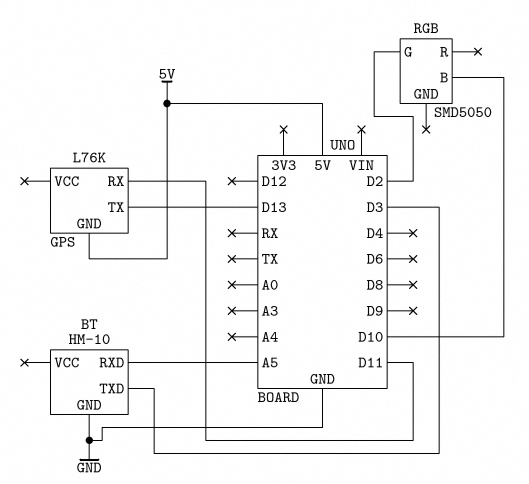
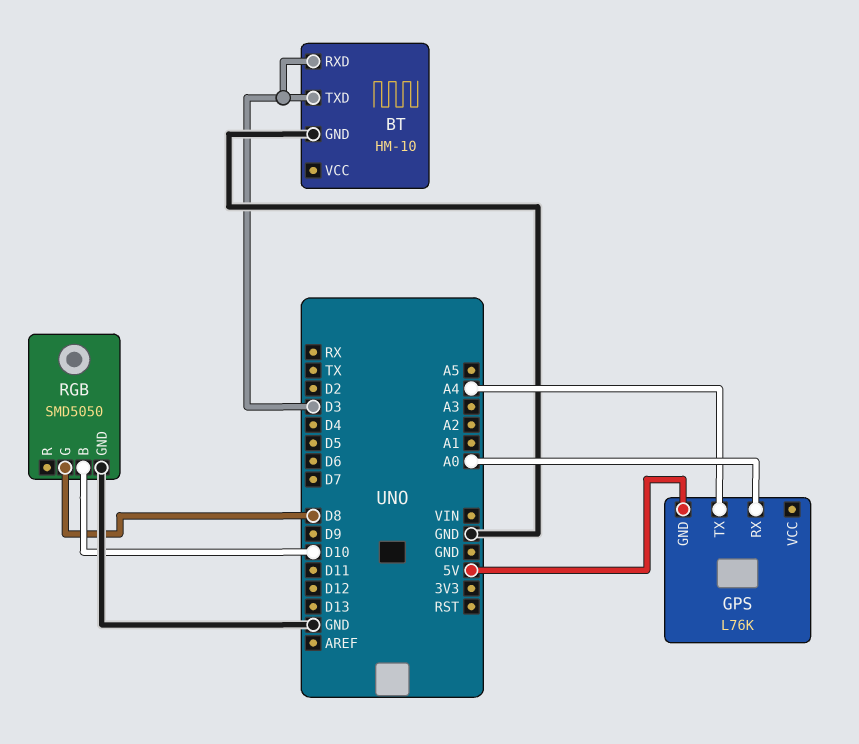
BT pin RXD: A5 -> D3
GPS pin RX: D11 -> A0
GPS pin TX: D13 -> A4
RGB pin G: D2 -> D8
RGB pin GND: none -> GND

